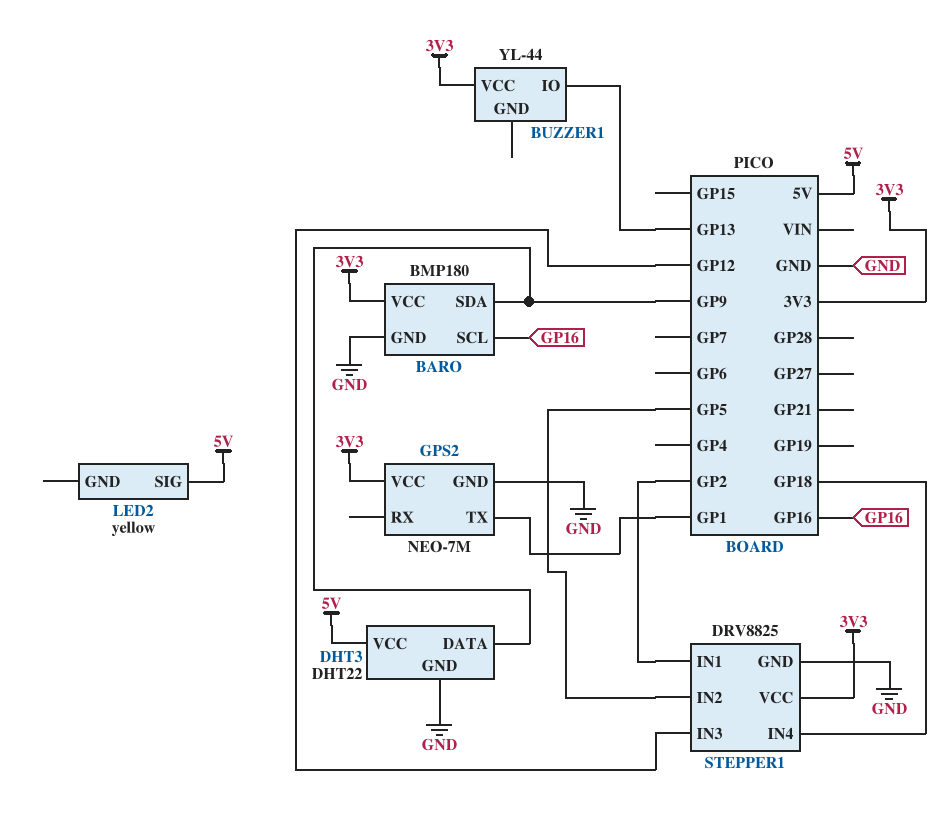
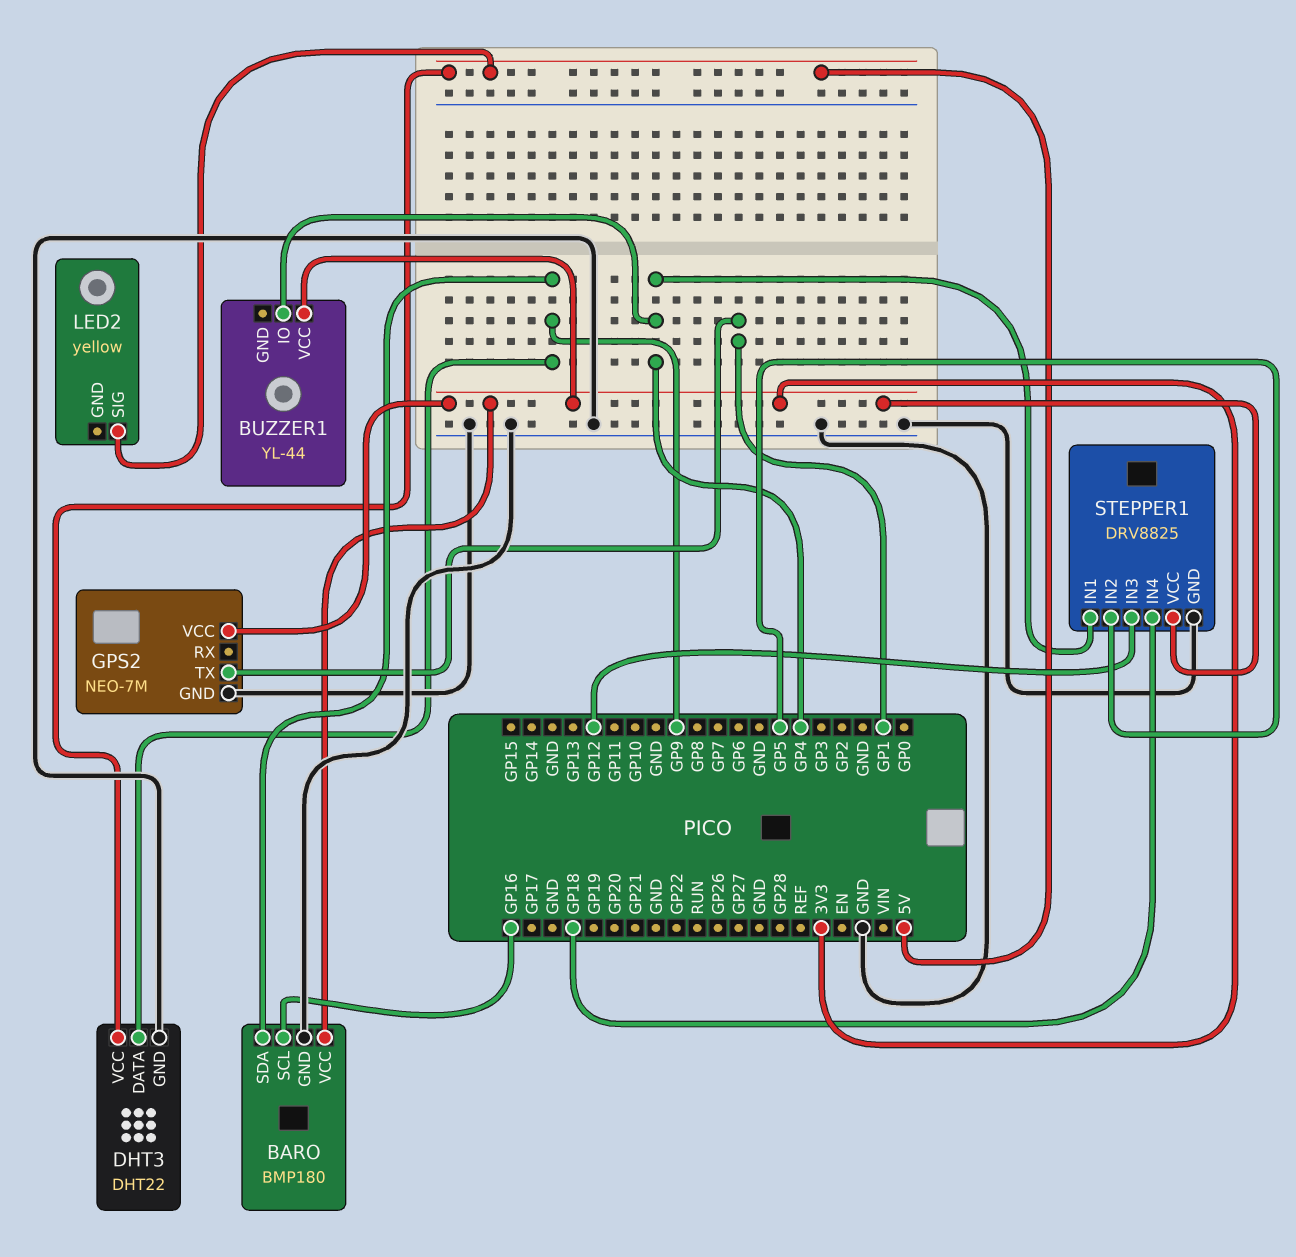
BUZZER1 pin IO: GP13 -> GP4
STEPPER1 pin IN1: GP2 -> GP4

